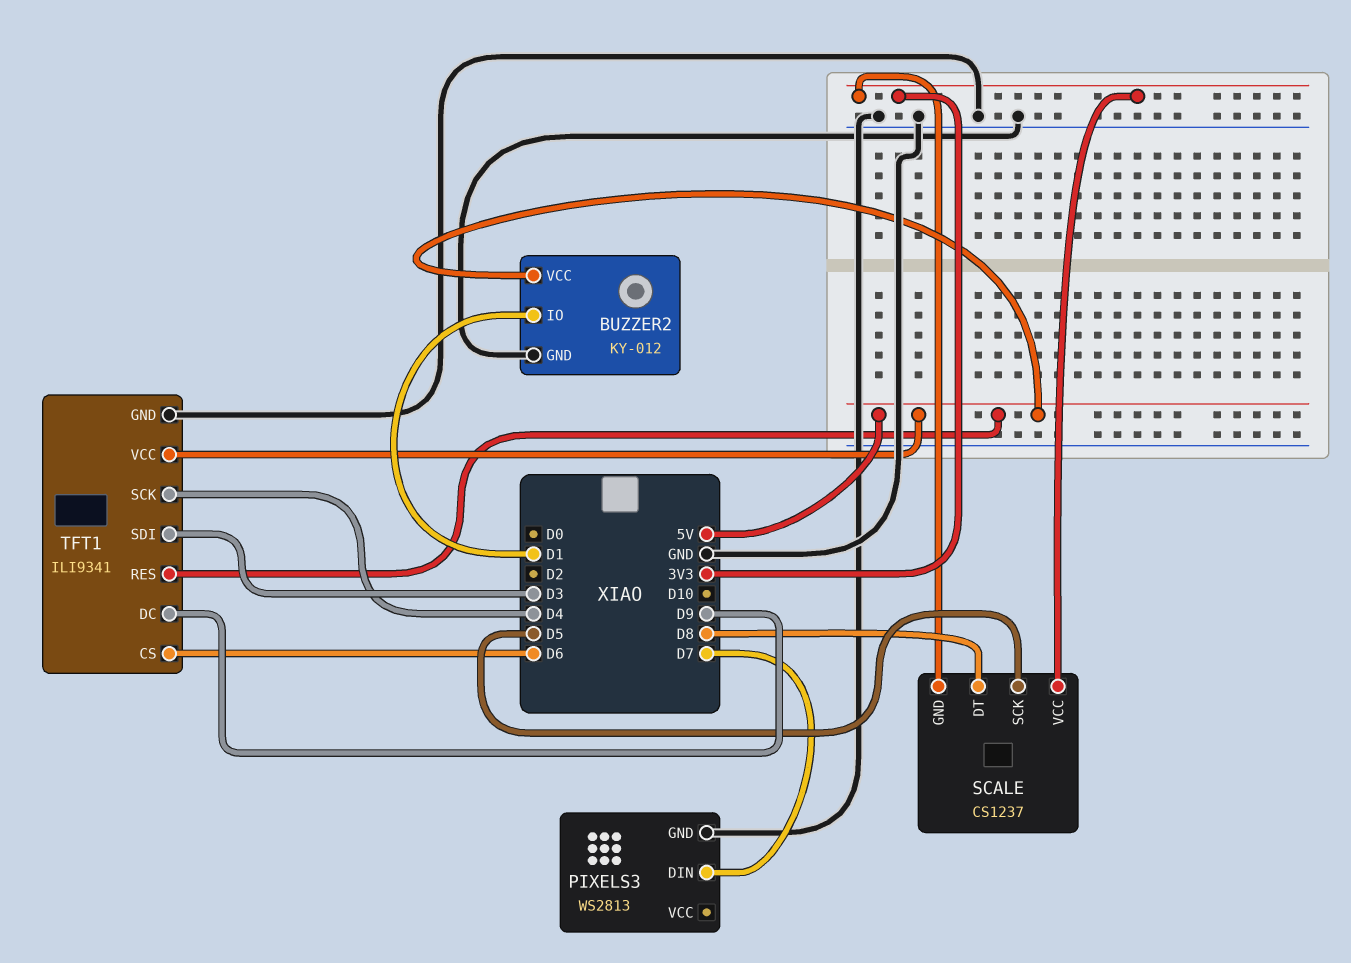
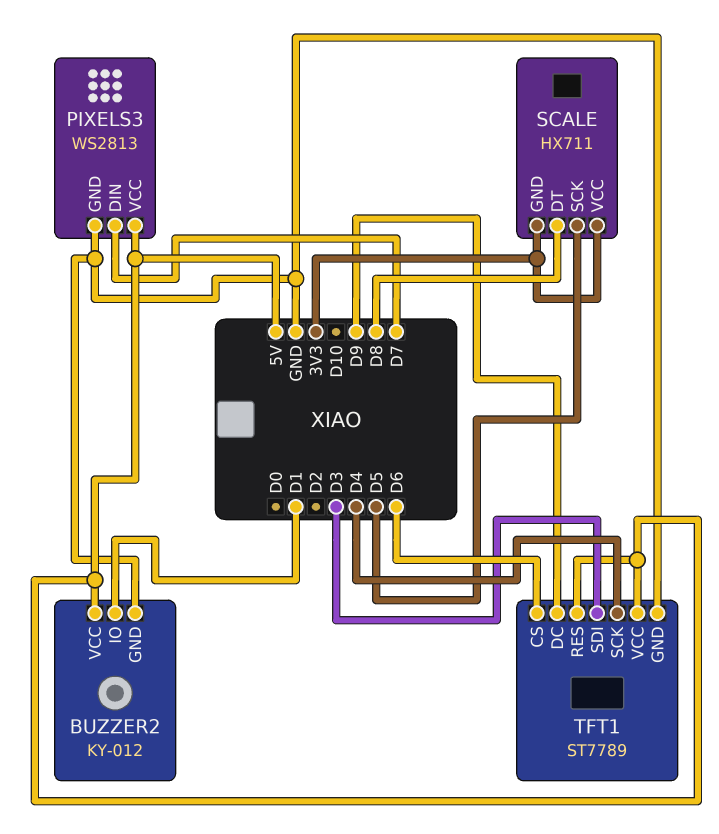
PIXELS3 pin VCC: none -> 5V
SCALE: CS1237 -> HX711
TFT1: ILI9341 -> ST7789

